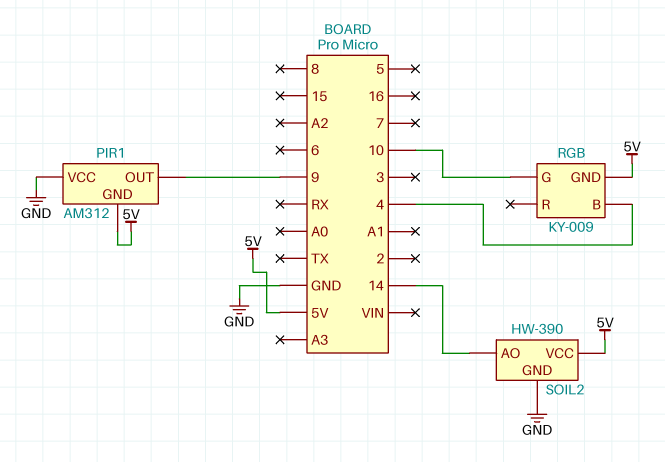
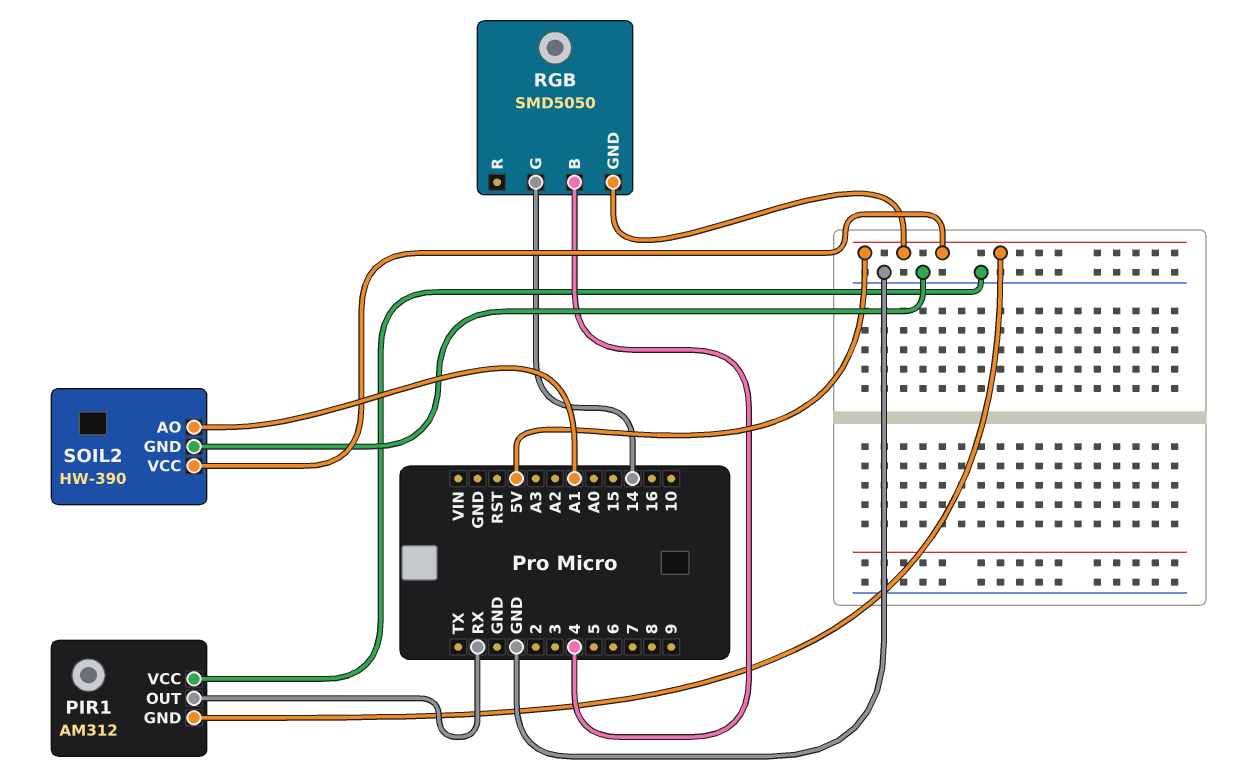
PIR1 pin OUT: 9 -> RX
RGB: KY-009 -> SMD5050
RGB pin G: 10 -> 14
SOIL2 pin AO: 14 -> A1

